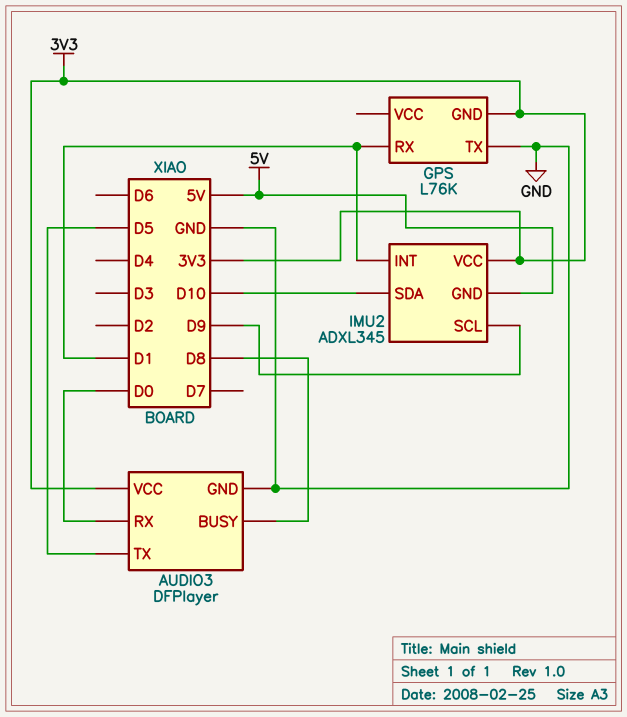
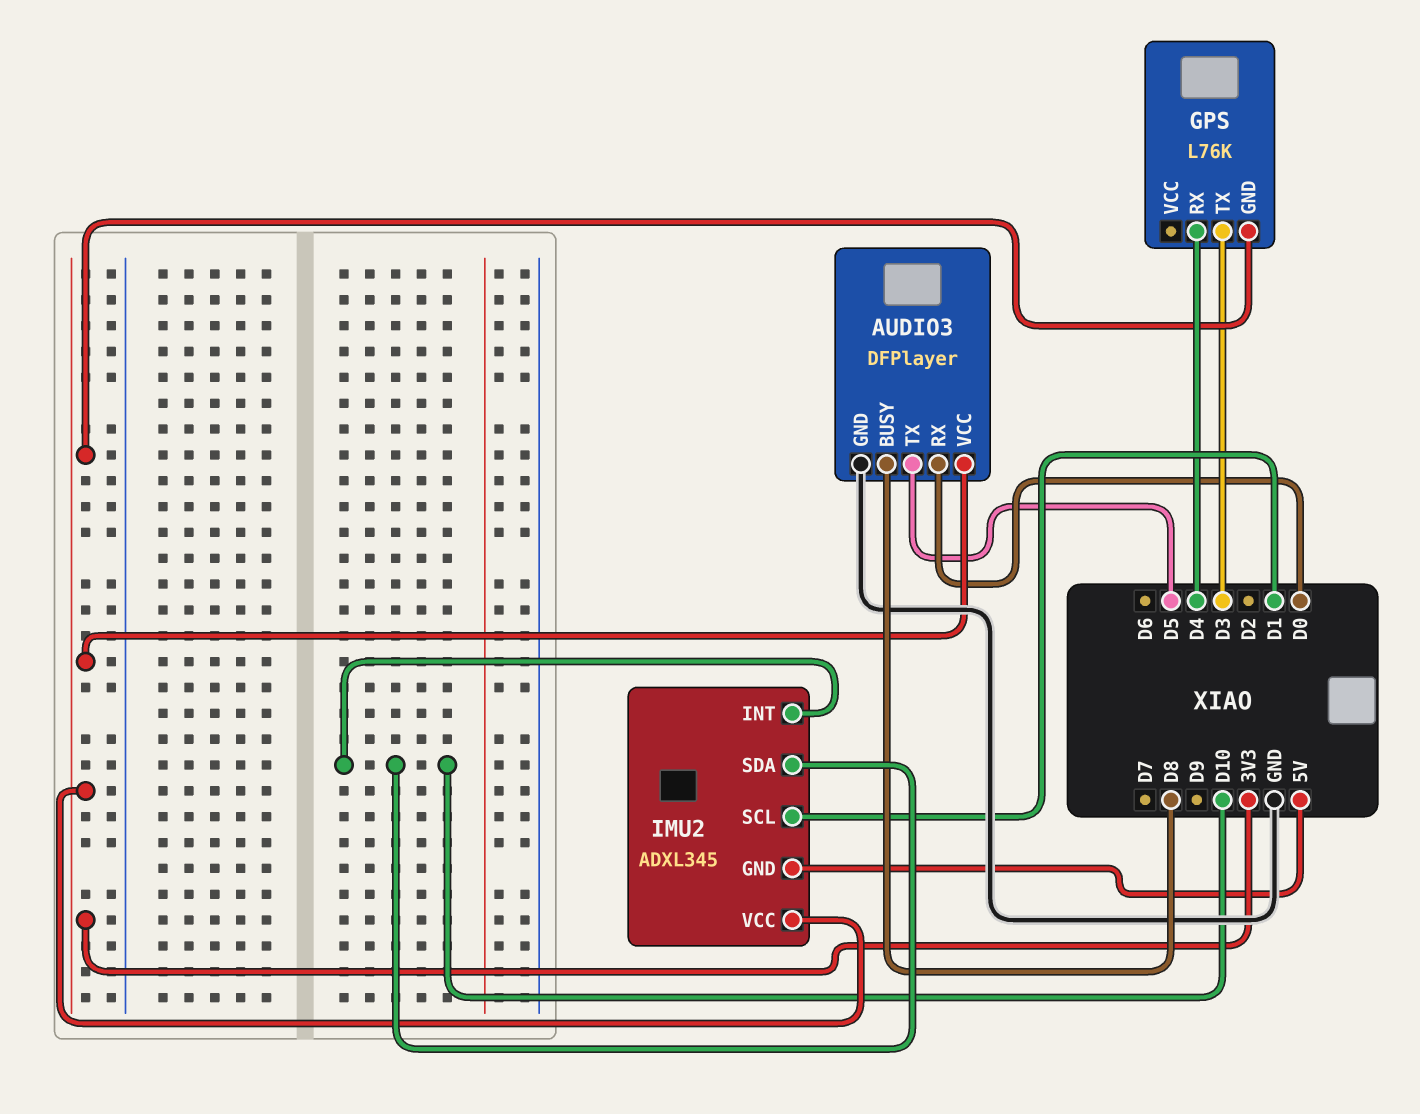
GPS pin RX: D1 -> D4
GPS pin TX: GND -> D3
IMU2 pin INT: D1 -> D10
IMU2 pin SCL: D9 -> D1

